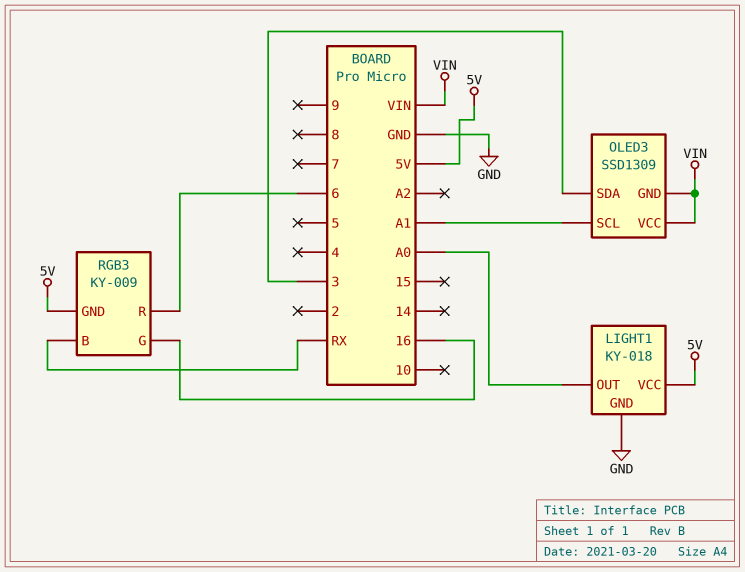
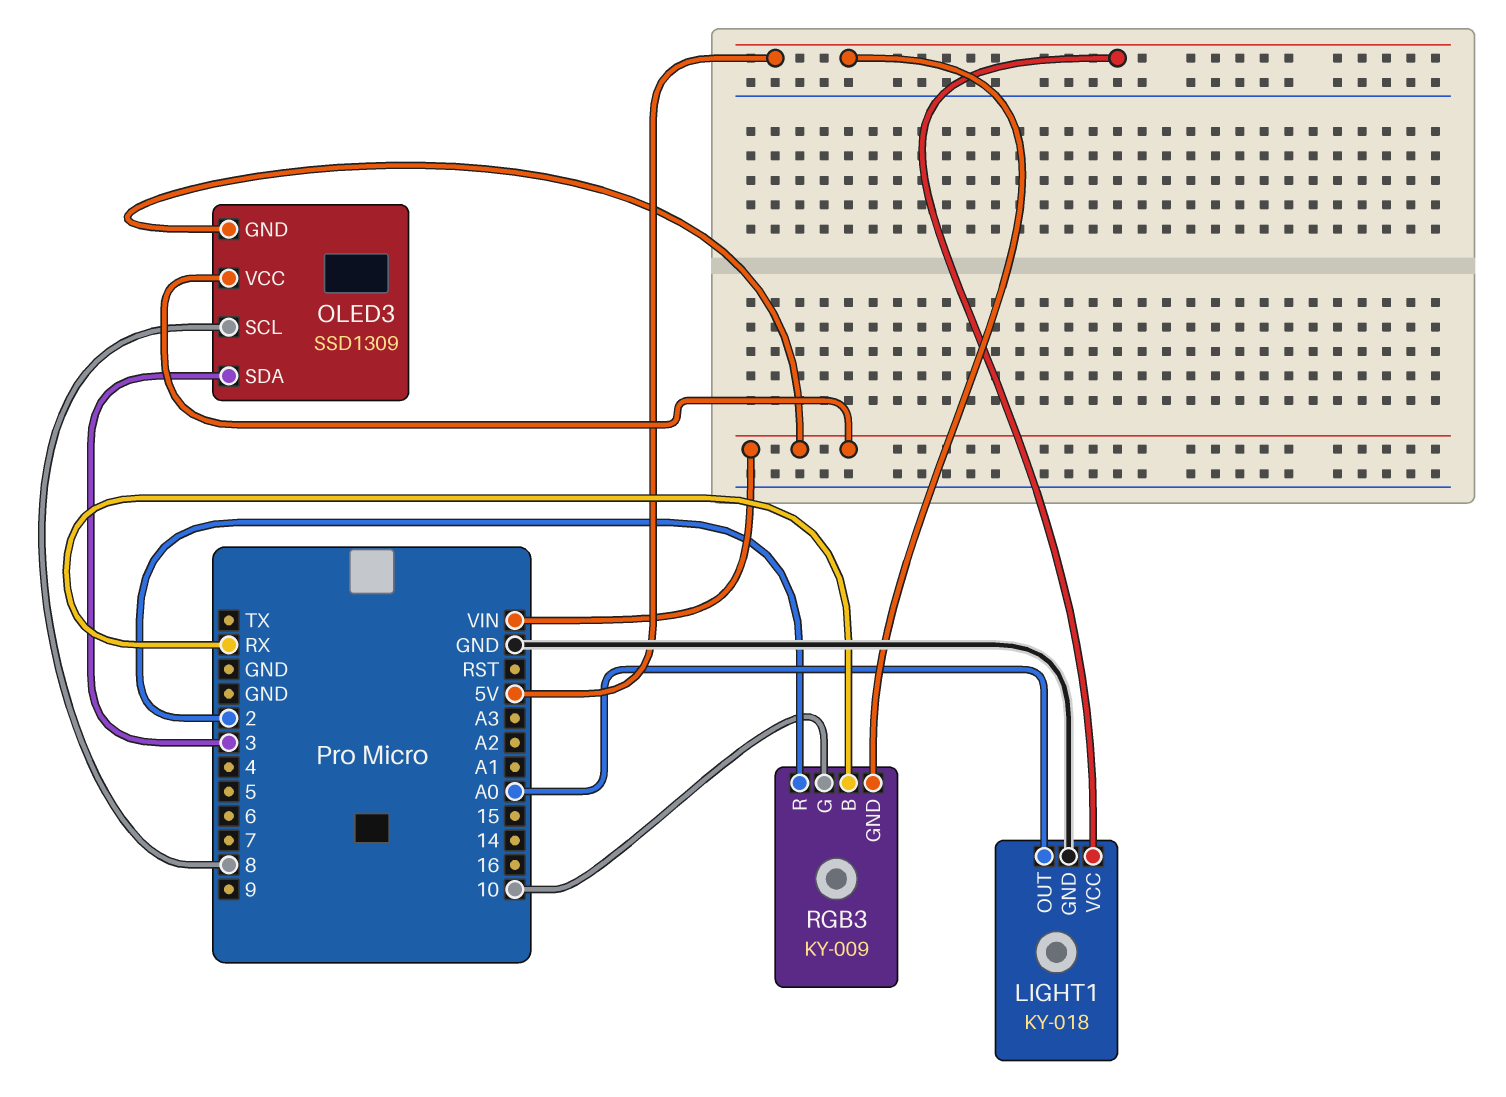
OLED3 pin SCL: A1 -> 8
RGB3 pin G: 16 -> 10
RGB3 pin R: 6 -> 2

